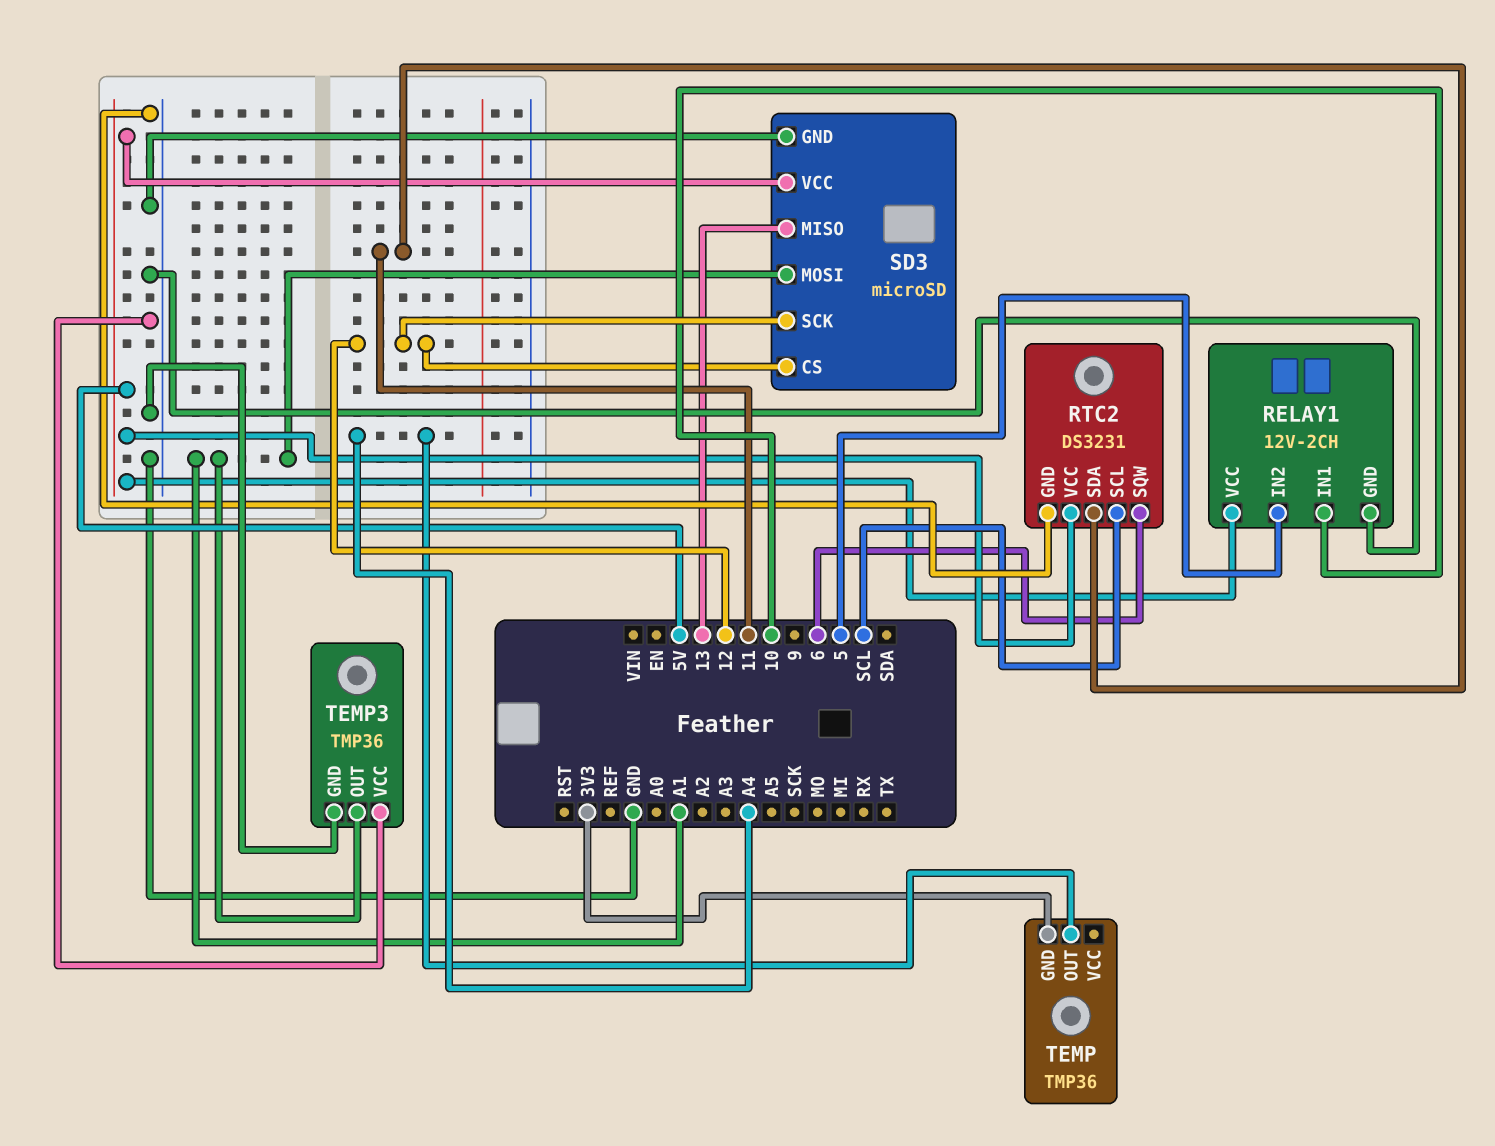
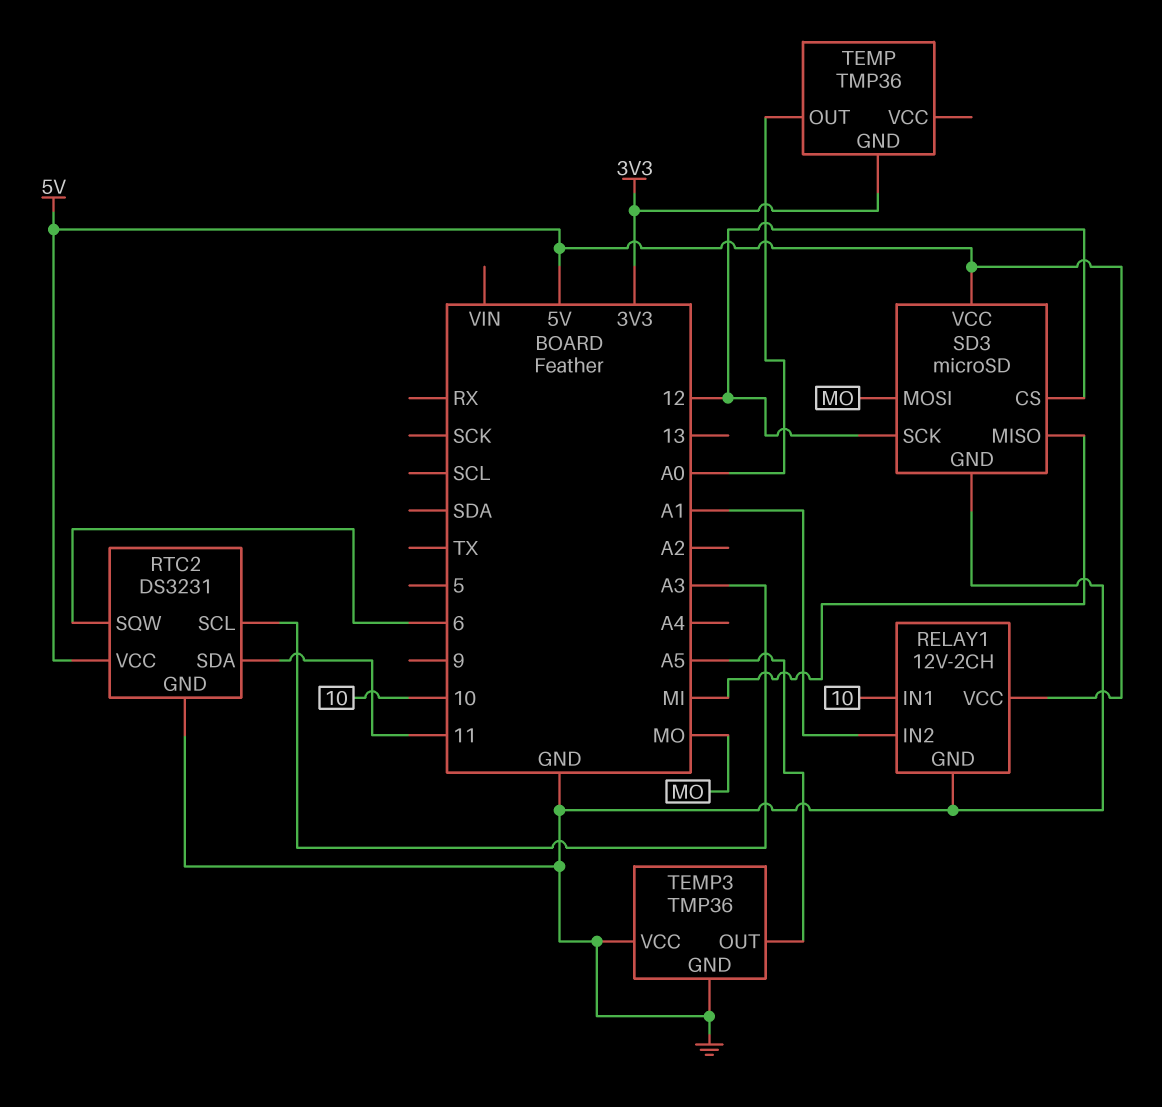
RELAY1 pin IN2: 5 -> A1
RTC2 pin SCL: SCL -> A3
SD3 pin MISO: 13 -> MI
SD3 pin MOSI: A1 -> MO
TEMP pin OUT: A4 -> A0
TEMP3 pin OUT: A1 -> A5

